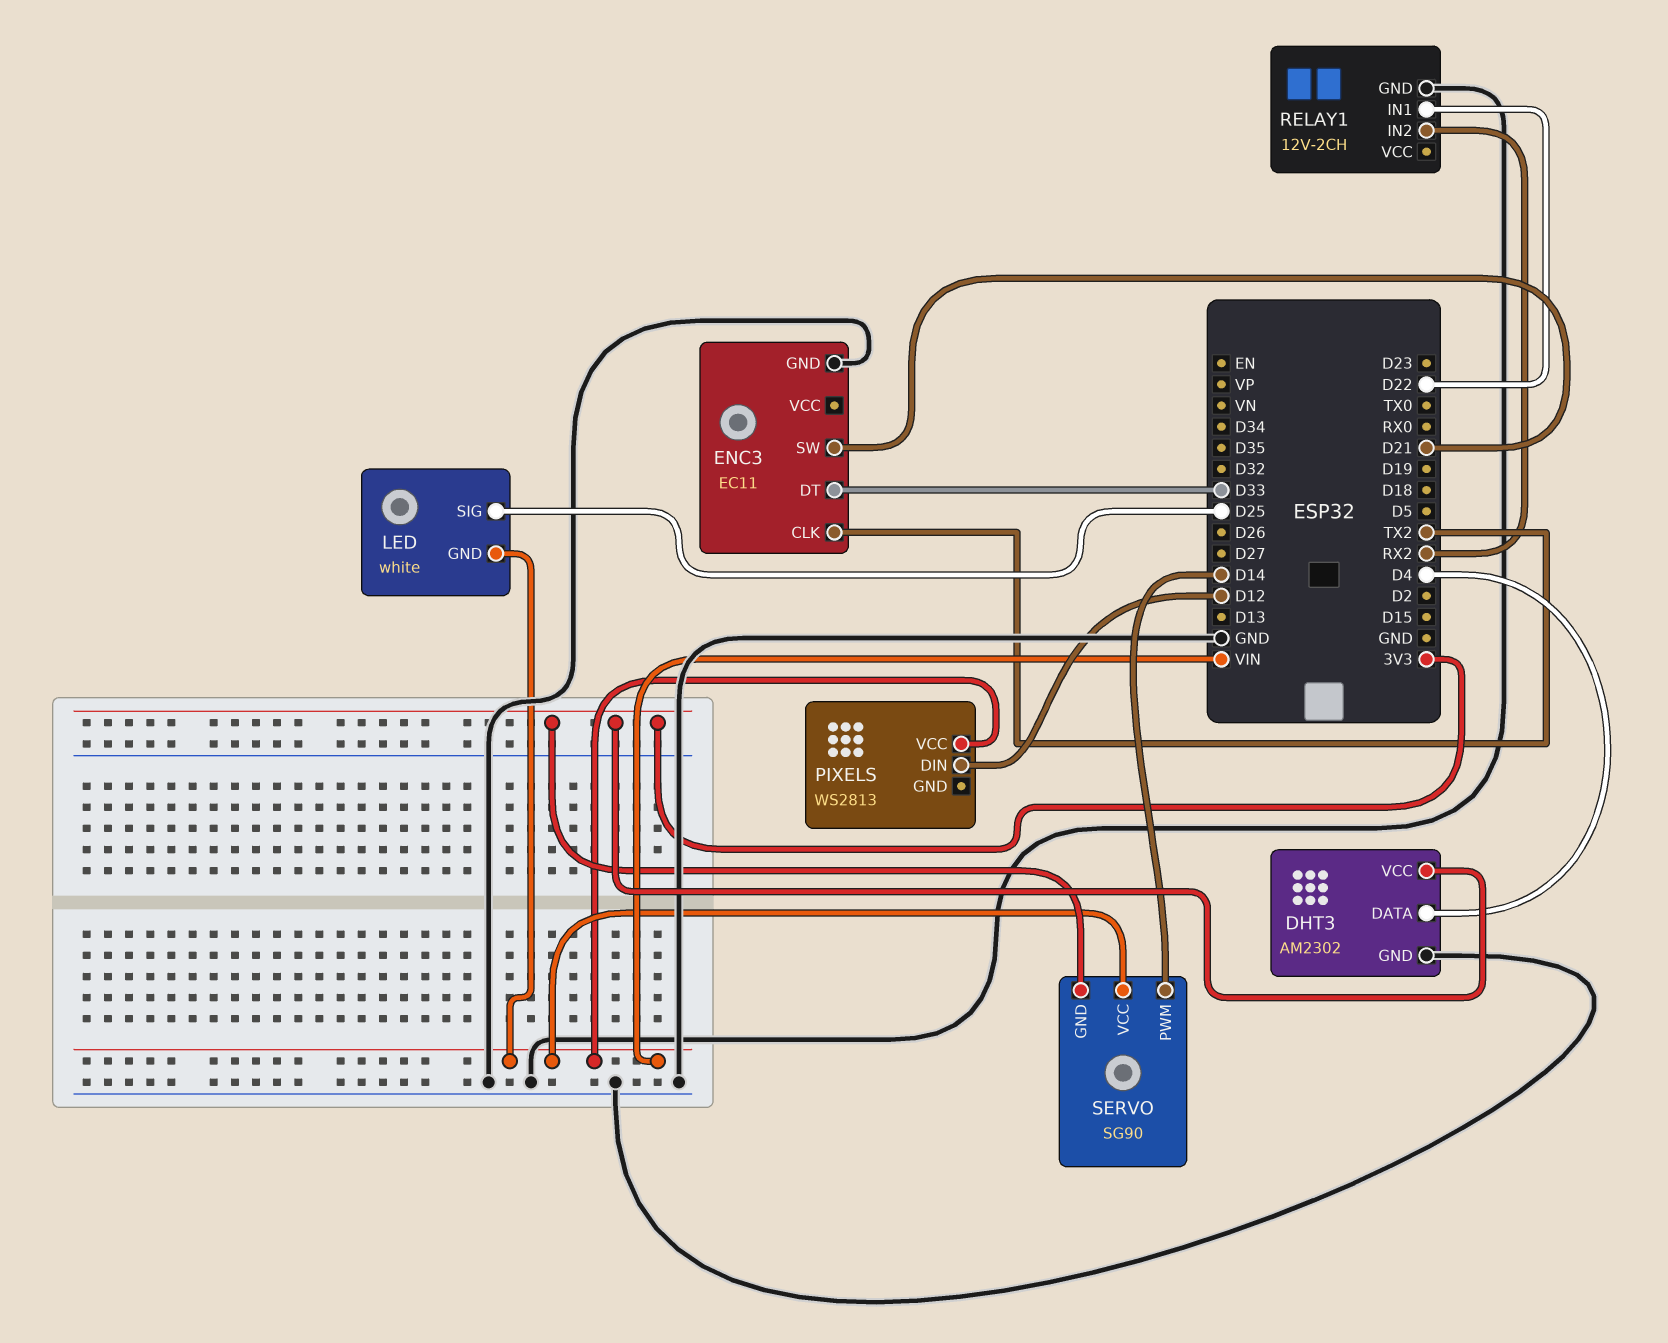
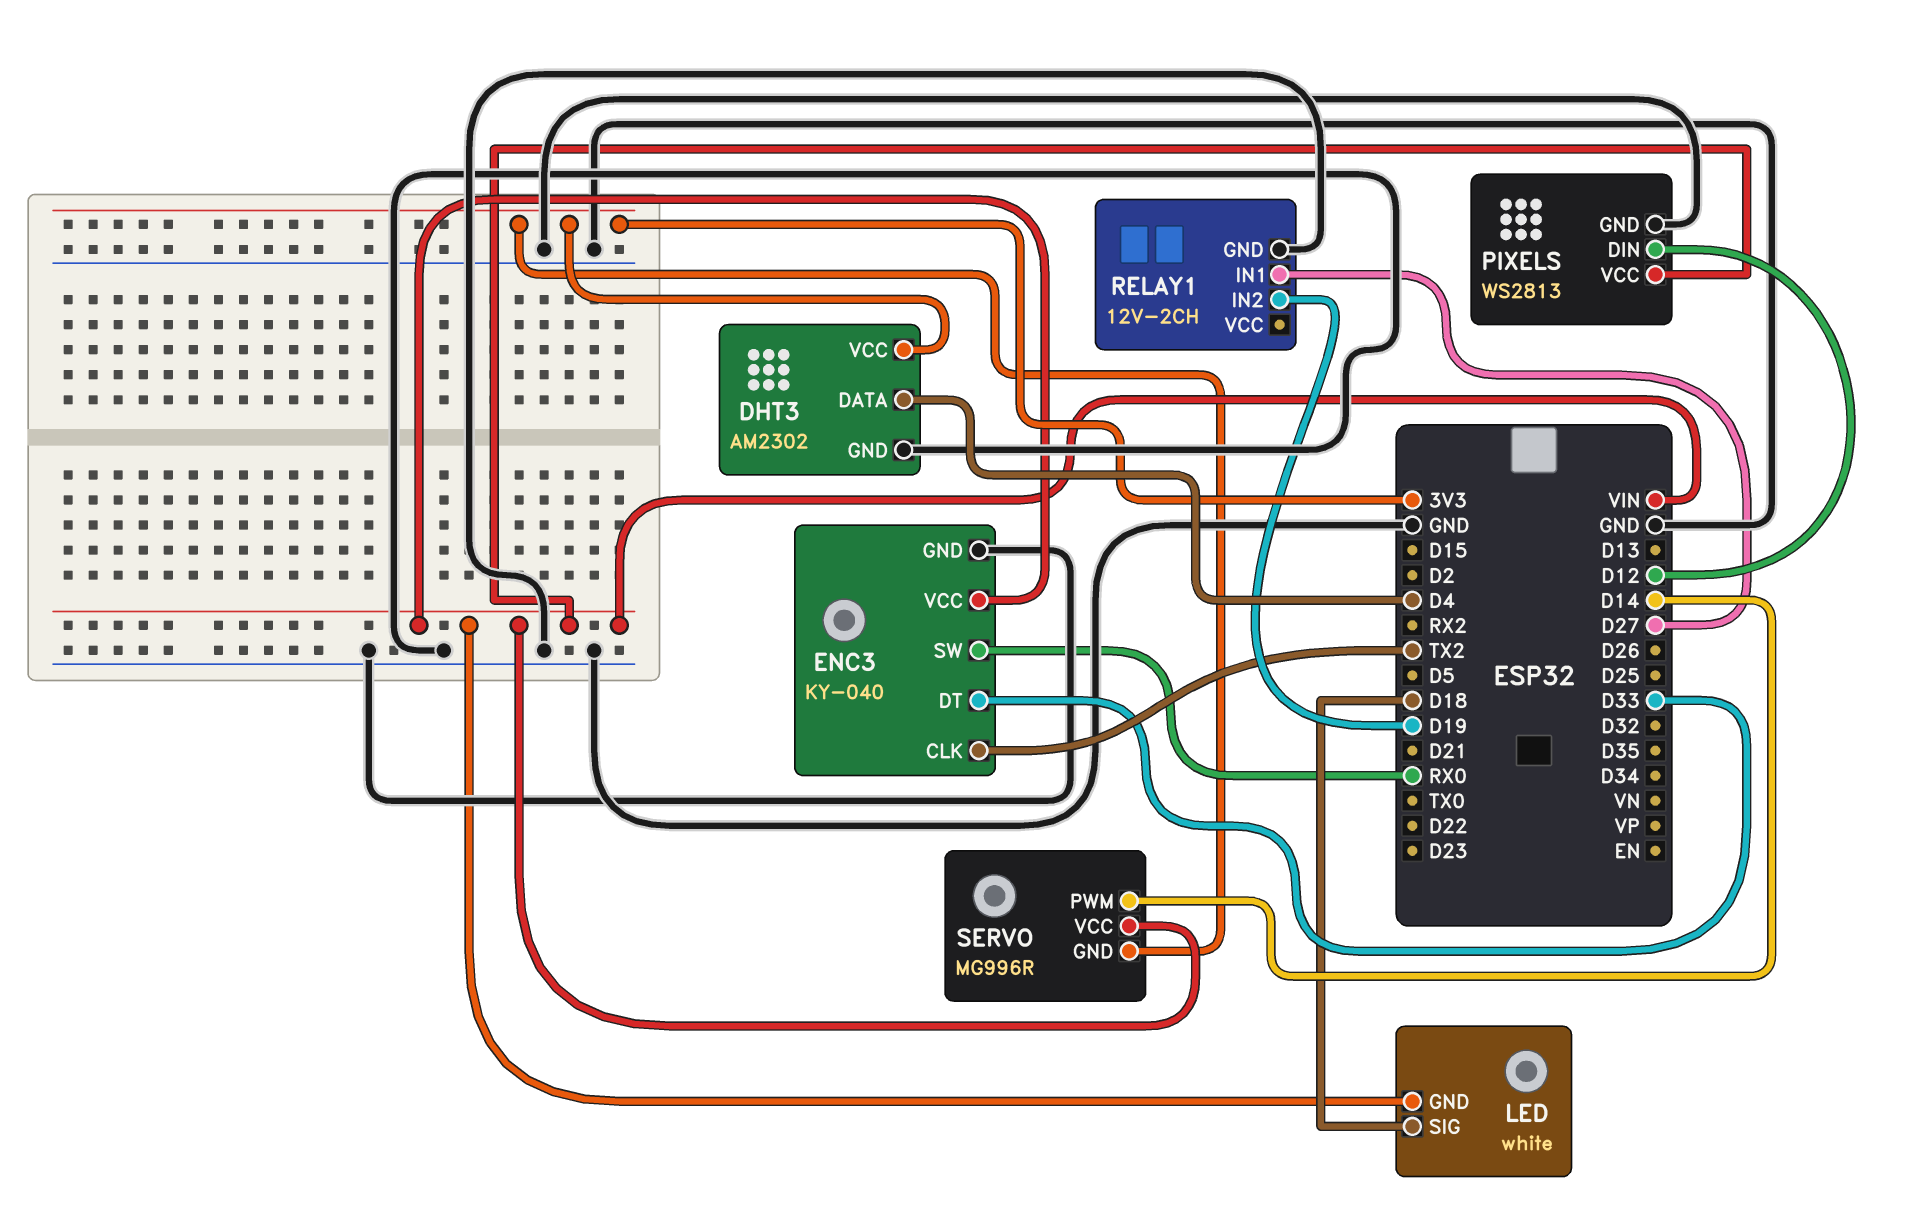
ENC3: EC11 -> KY-040
ENC3 pin SW: D21 -> RX0
ENC3 pin VCC: none -> VIN
LED pin SIG: D25 -> D18
PIXELS pin GND: none -> GND
RELAY1 pin IN1: D22 -> D27
RELAY1 pin IN2: RX2 -> D19
SERVO: SG90 -> MG996R

